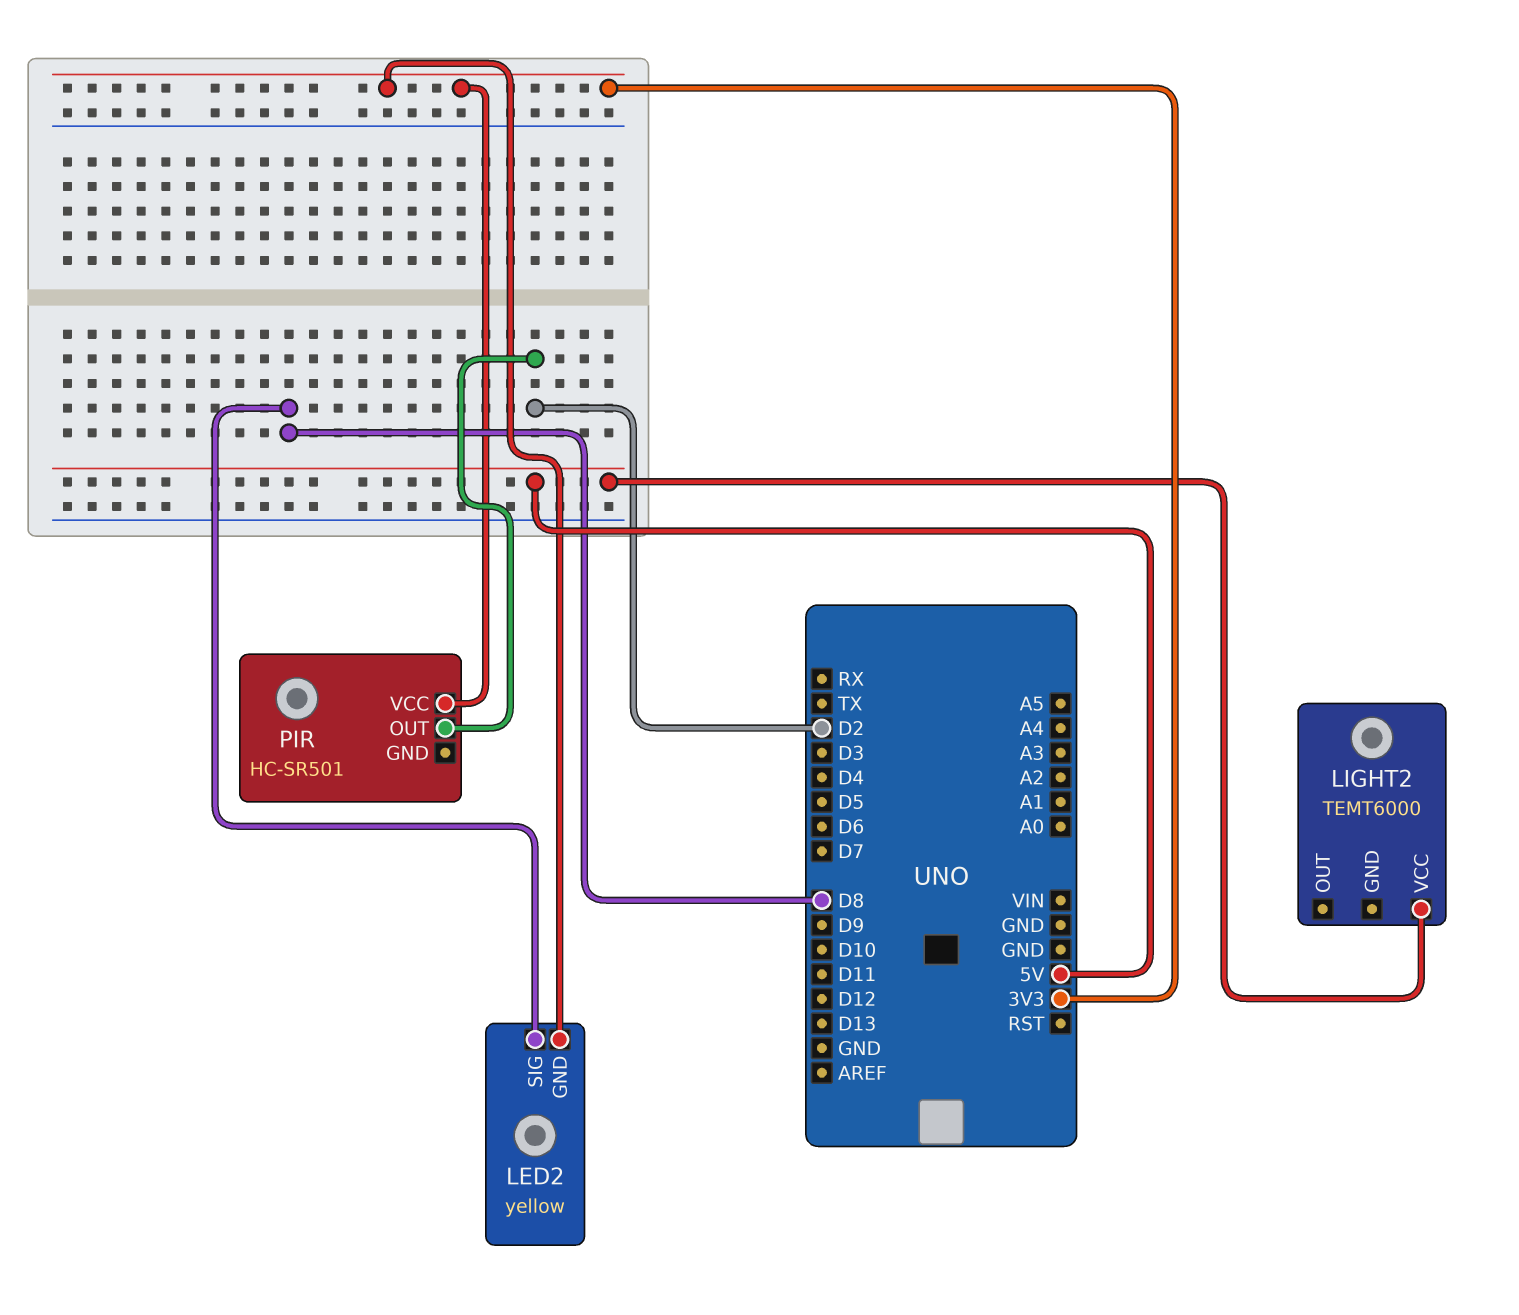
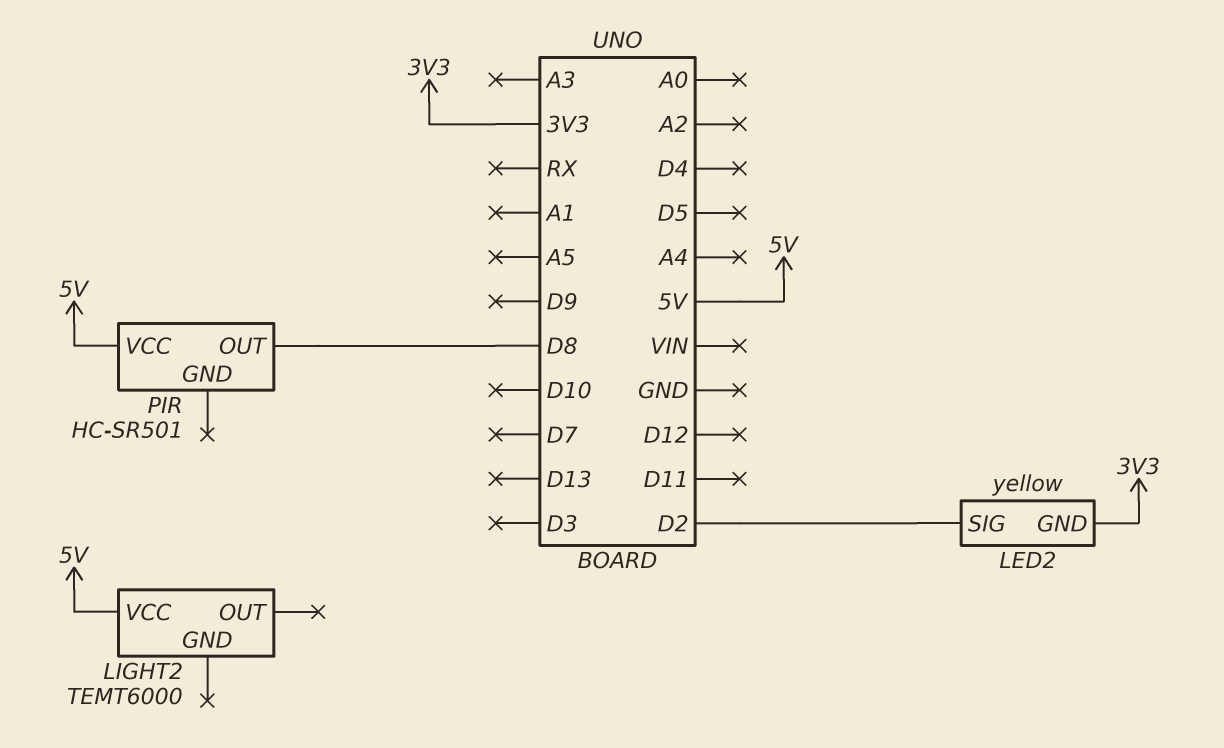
LED2 pin SIG: D8 -> D2
PIR pin OUT: D2 -> D8
PIR pin VCC: 3V3 -> 5V

